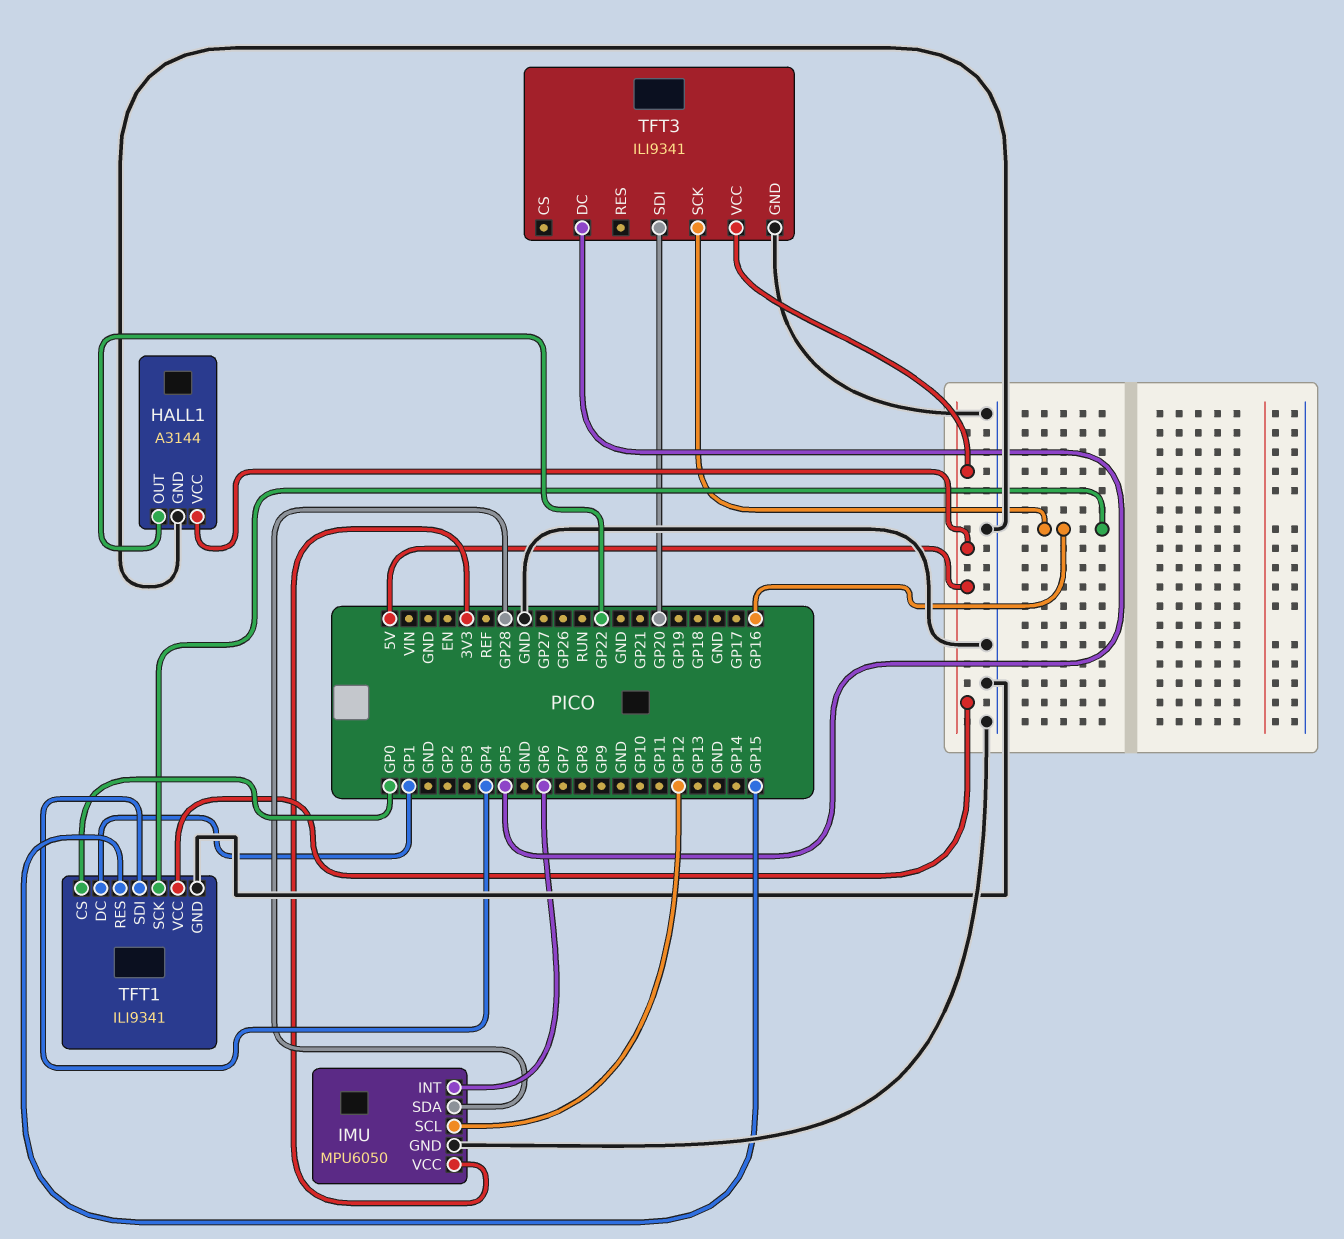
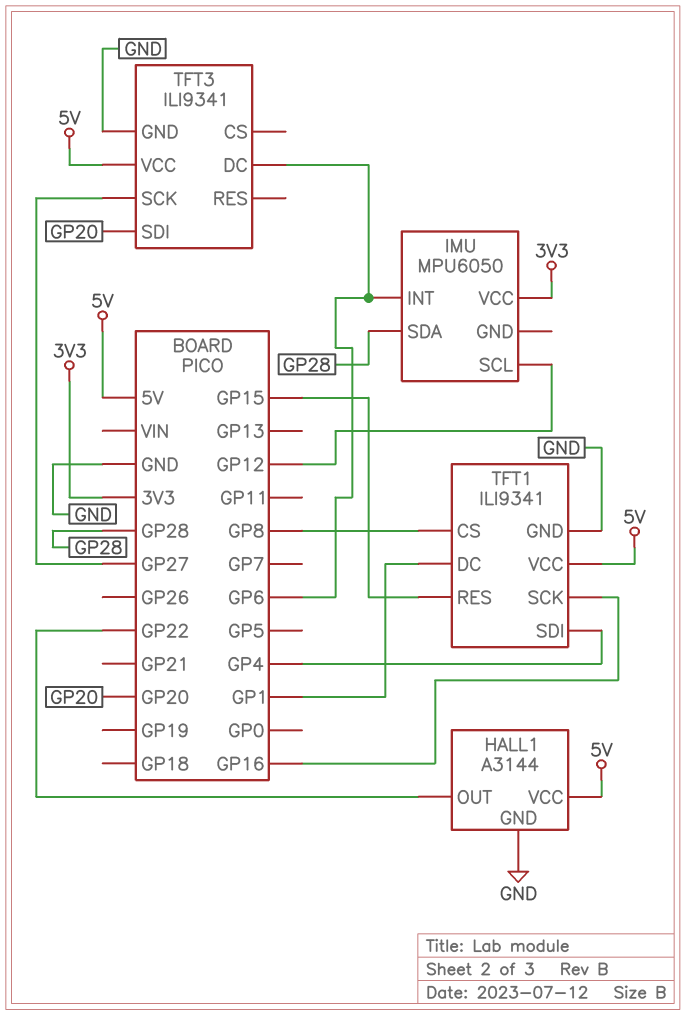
IMU pin GND: GND -> none
TFT1 pin CS: GP0 -> GP8
TFT3 pin DC: GP5 -> GP6
TFT3 pin SCK: GP16 -> GP27

